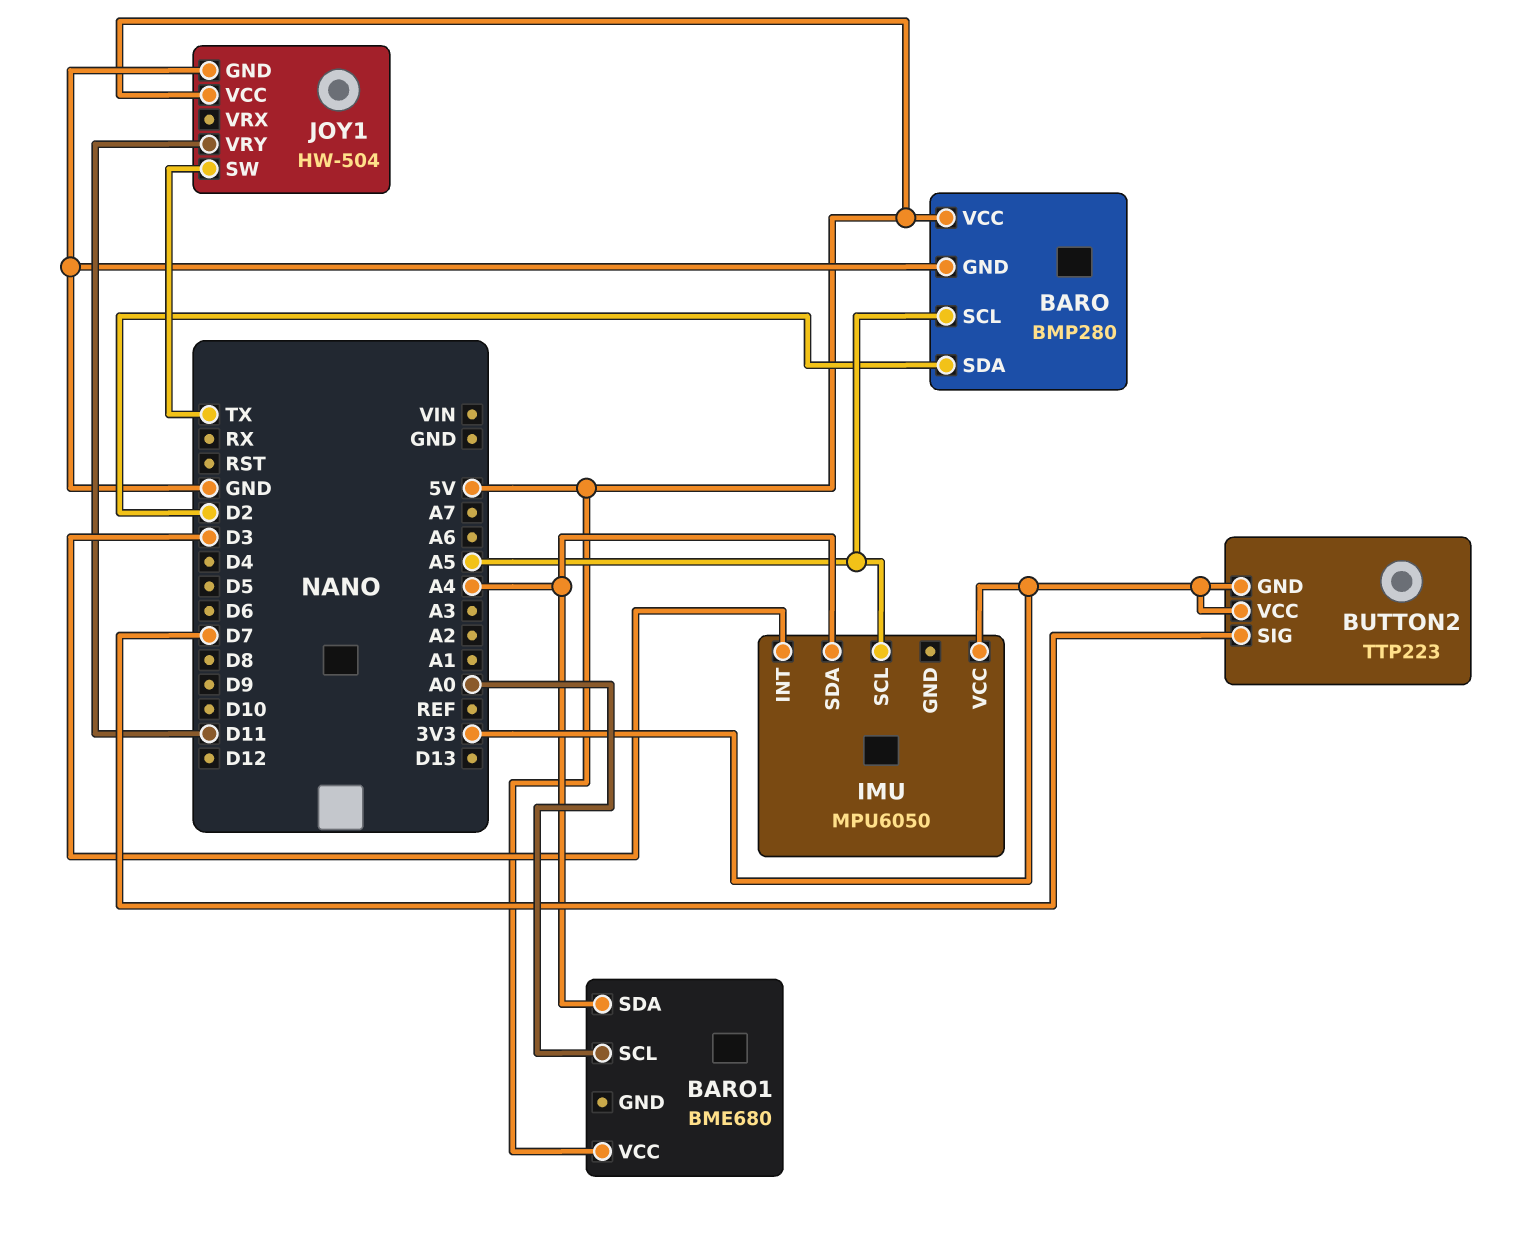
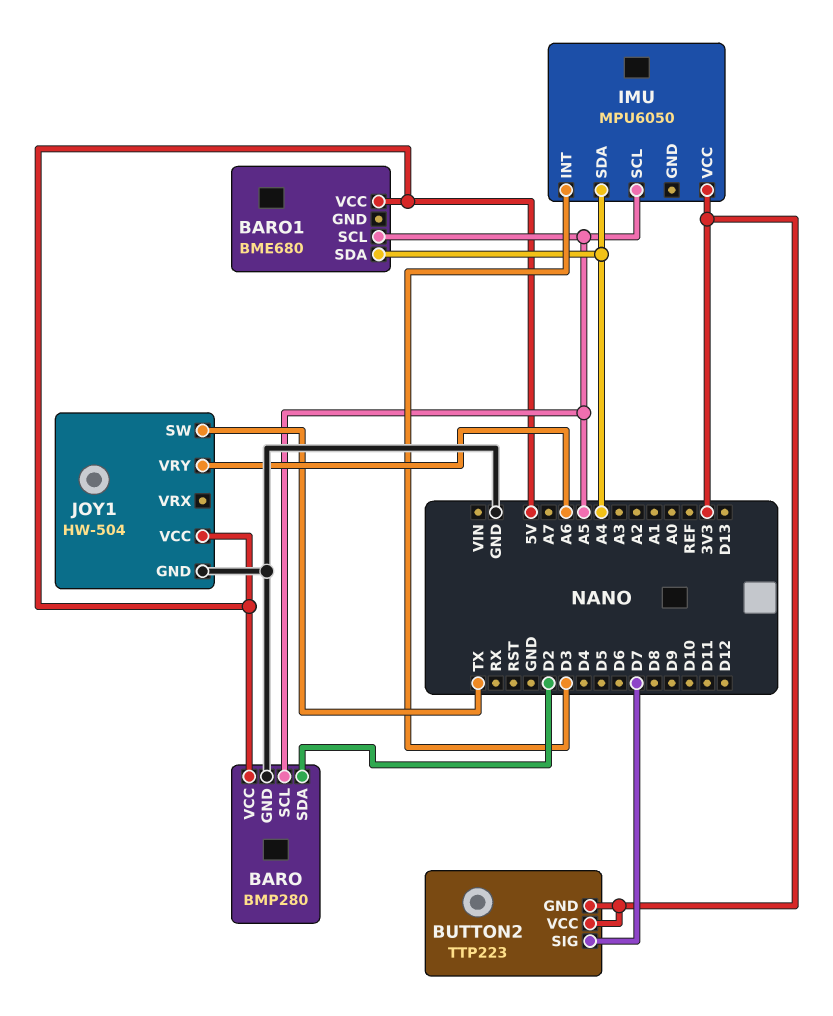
BARO1 pin SCL: A0 -> A5
JOY1 pin VRY: D11 -> A6

